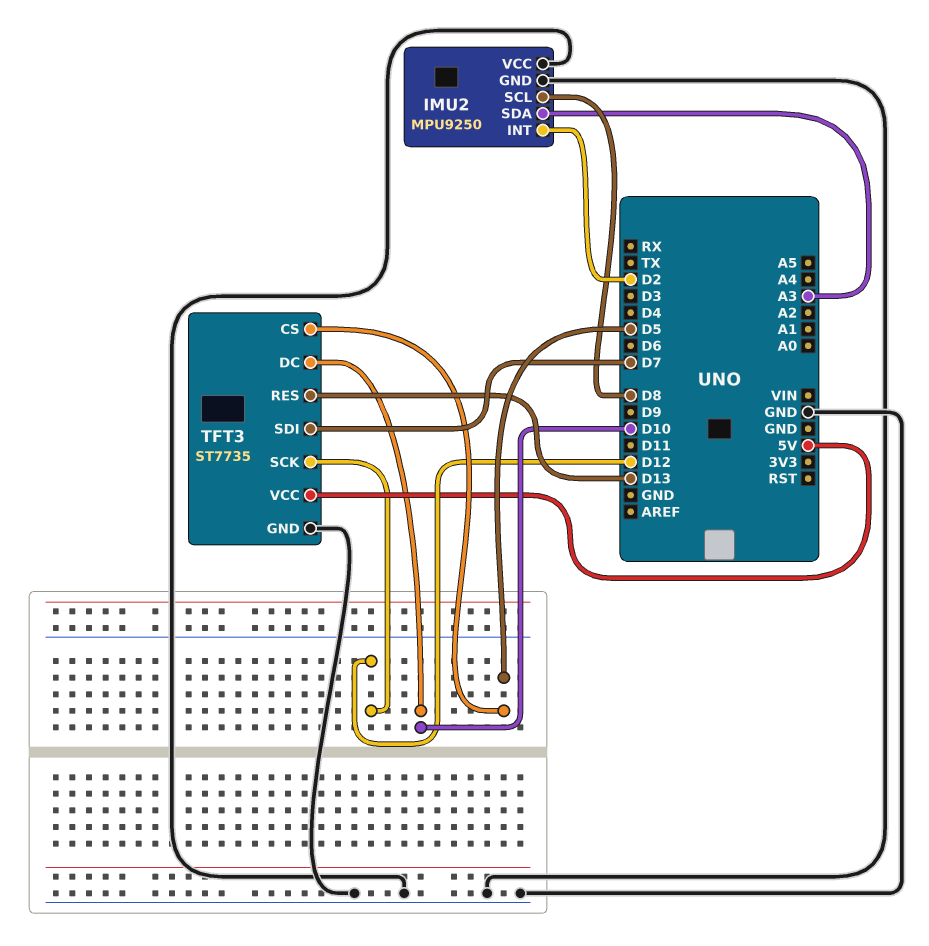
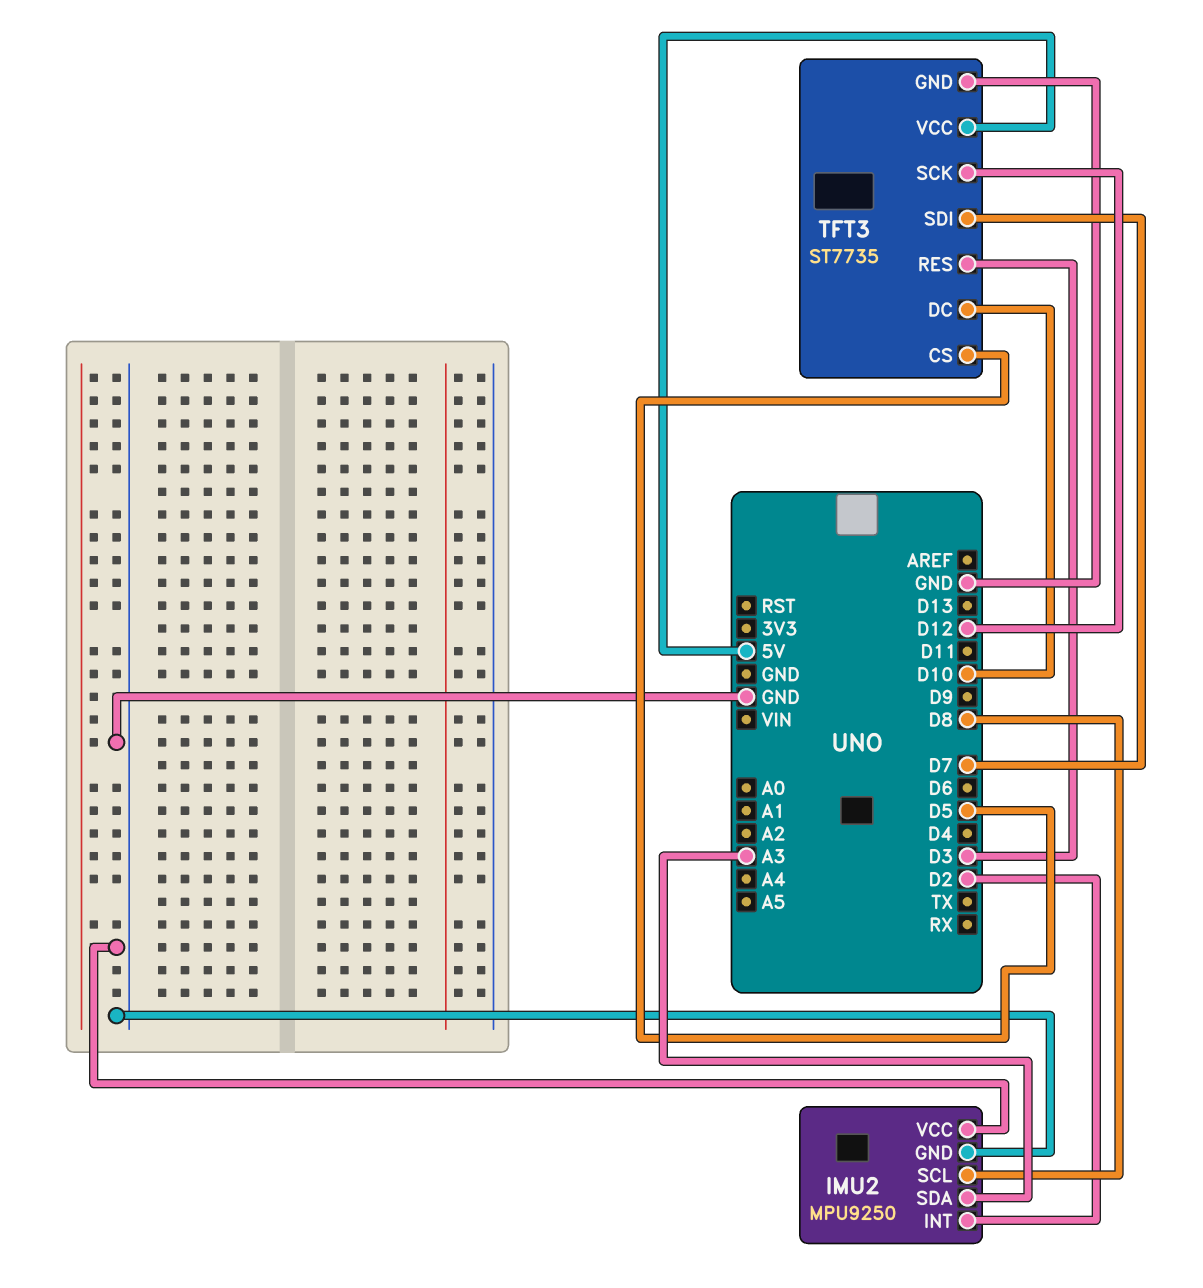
TFT3 pin RES: D13 -> D3

